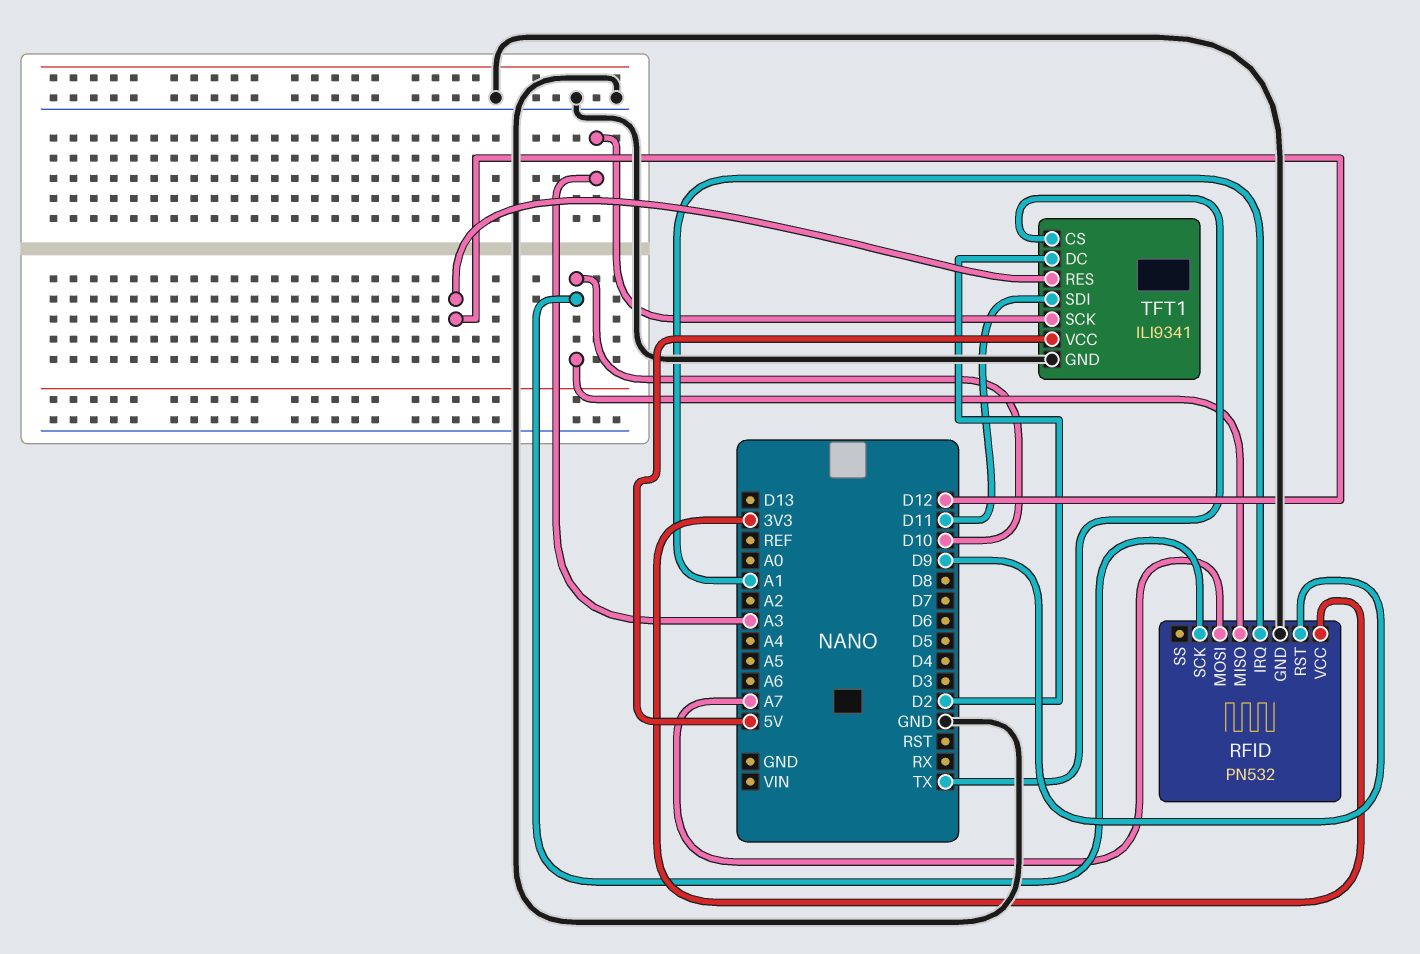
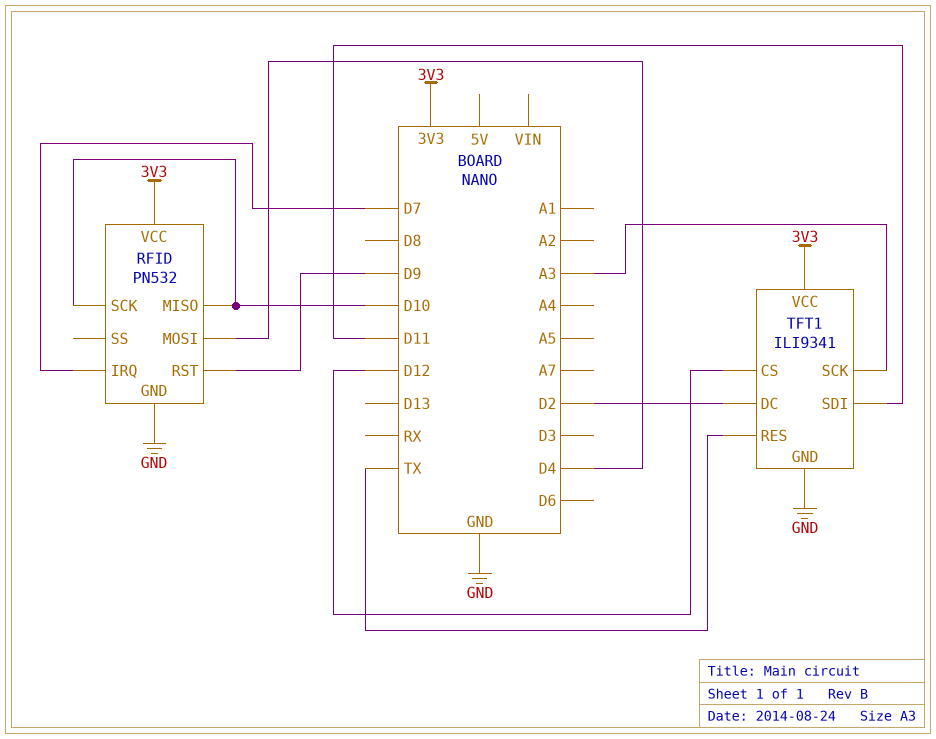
RFID pin IRQ: A1 -> D7
RFID pin MOSI: A7 -> D4
TFT1 pin CS: TX -> D12
TFT1 pin RES: D12 -> TX
TFT1 pin VCC: 5V -> 3V3

